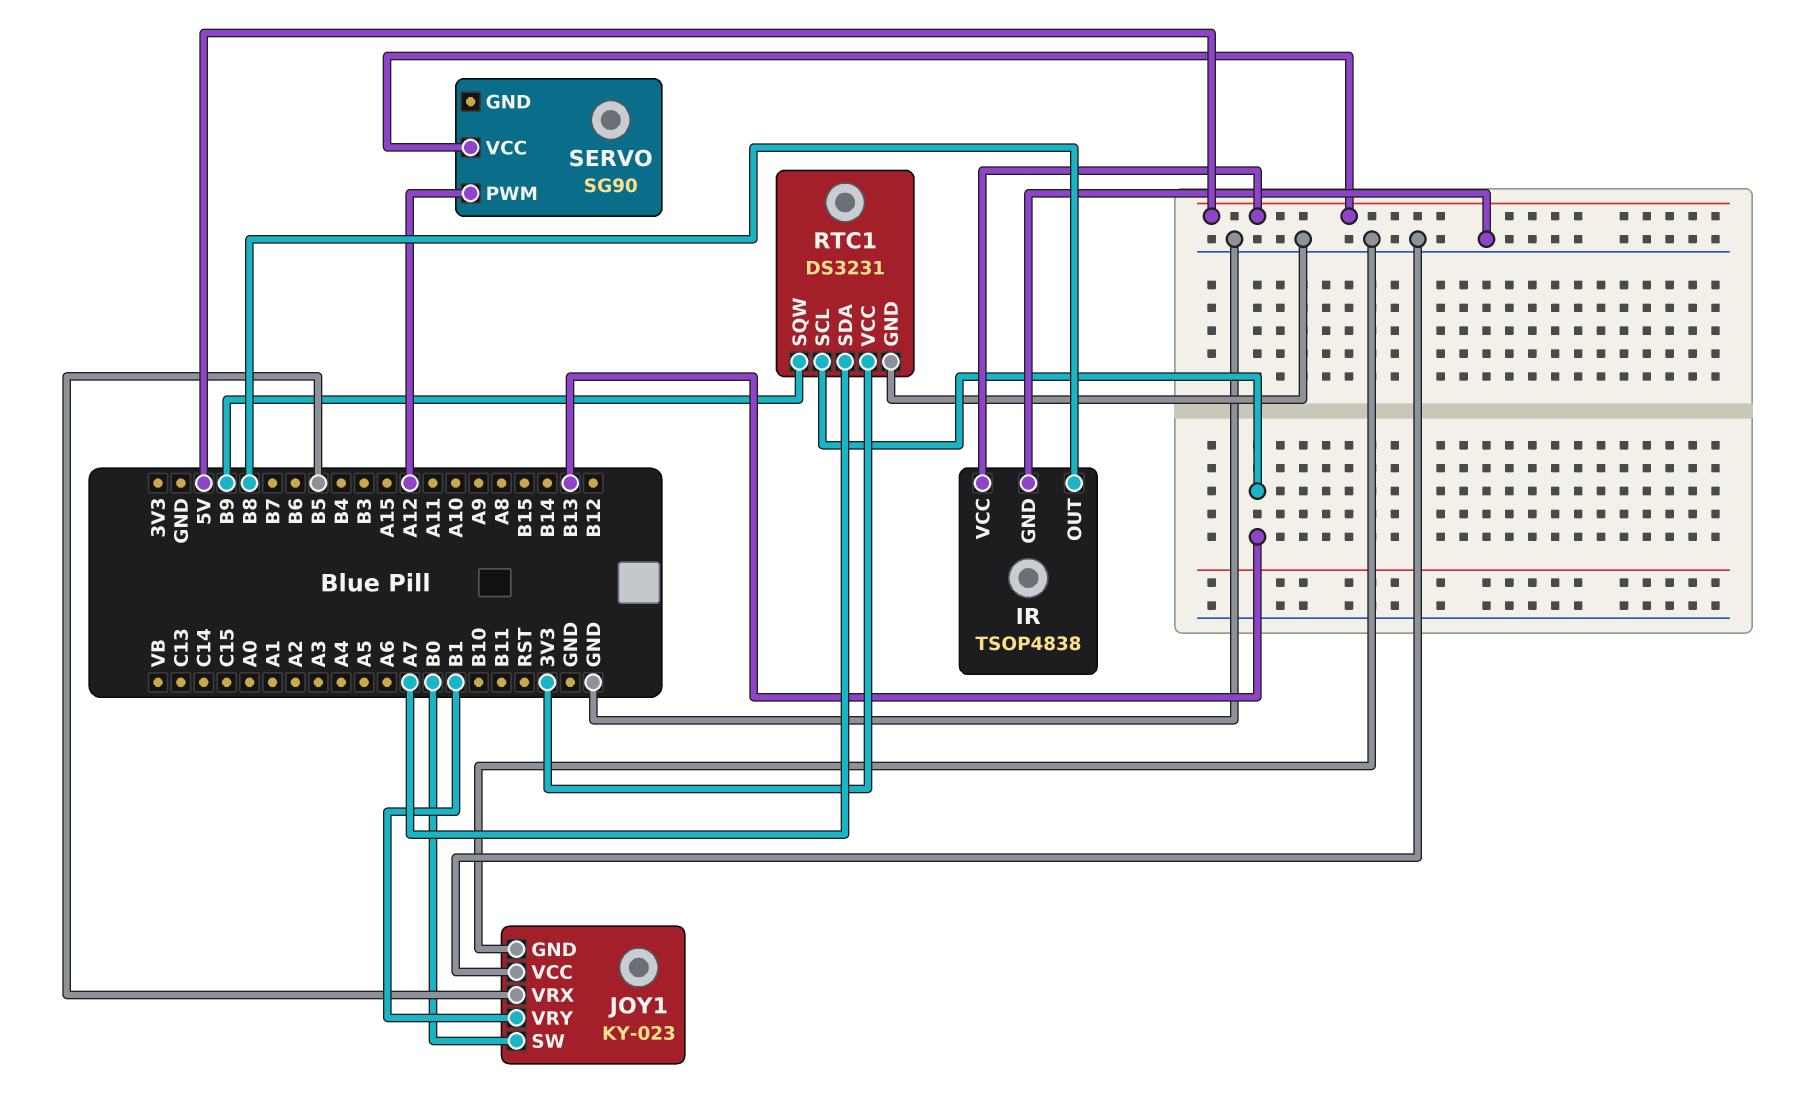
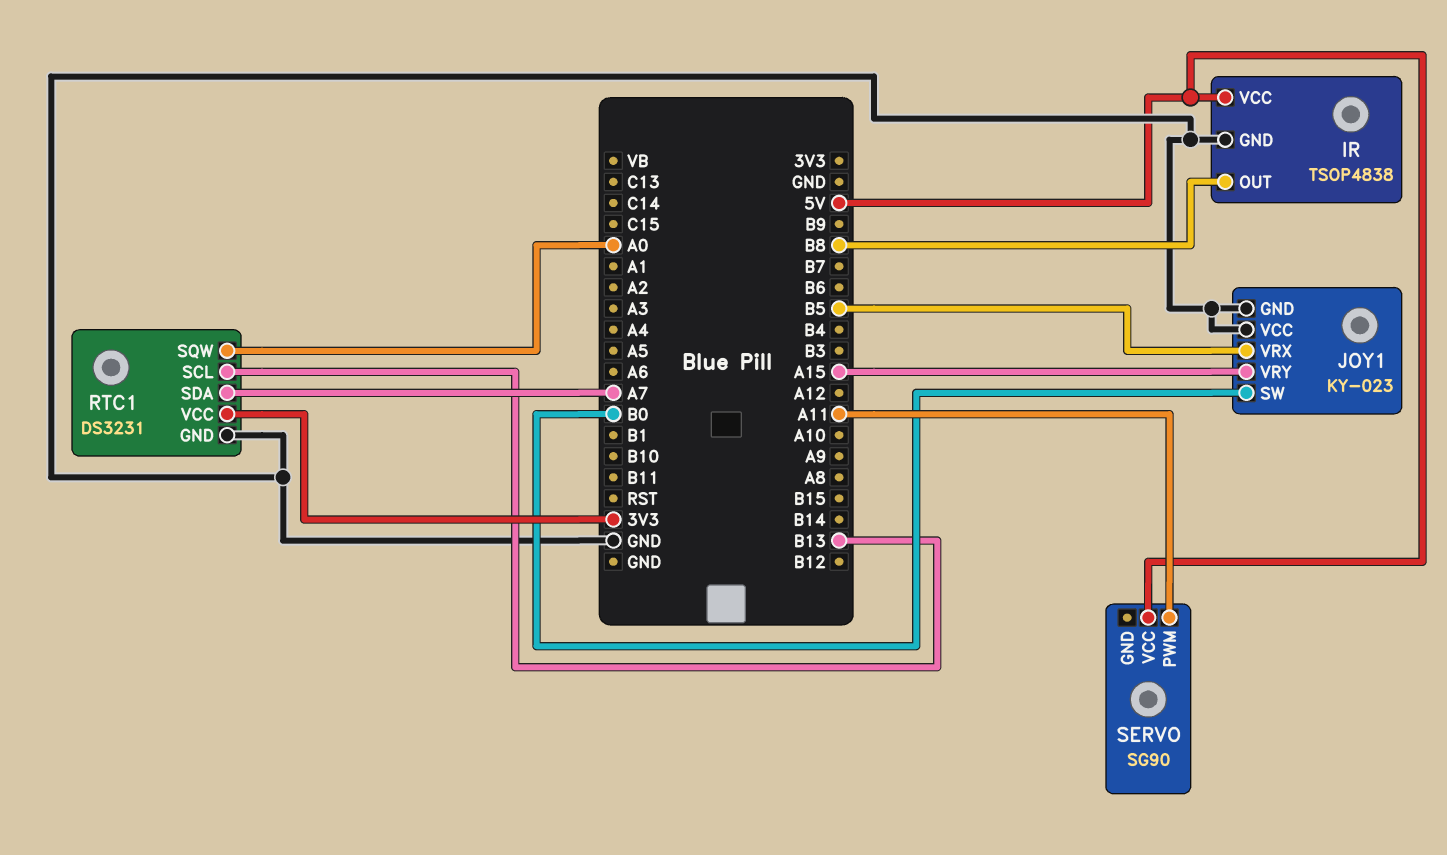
JOY1 pin VRY: B1 -> A15
RTC1 pin SQW: B9 -> A0
SERVO pin PWM: A12 -> A11

